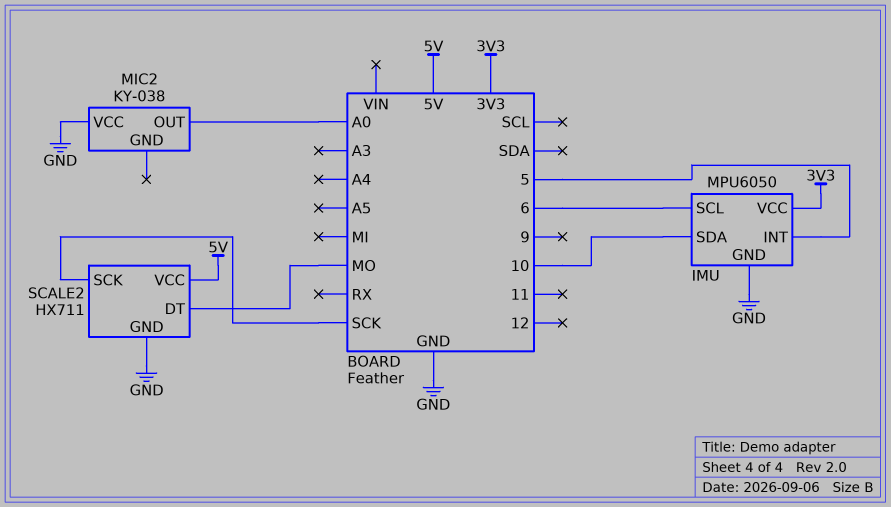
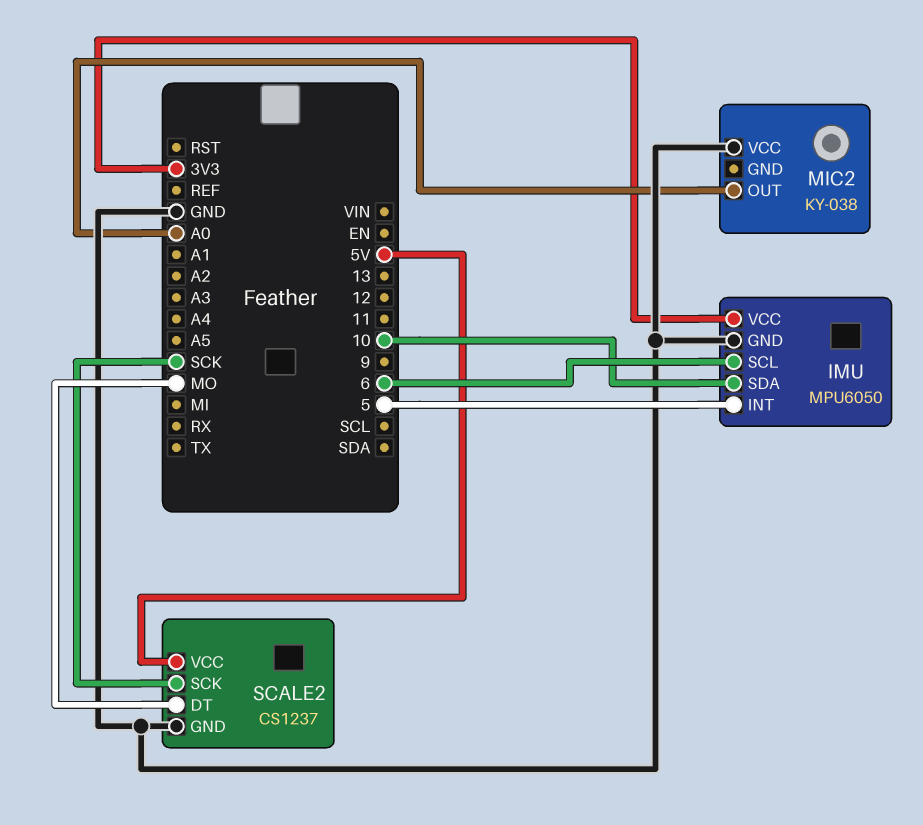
SCALE2: HX711 -> CS1237

